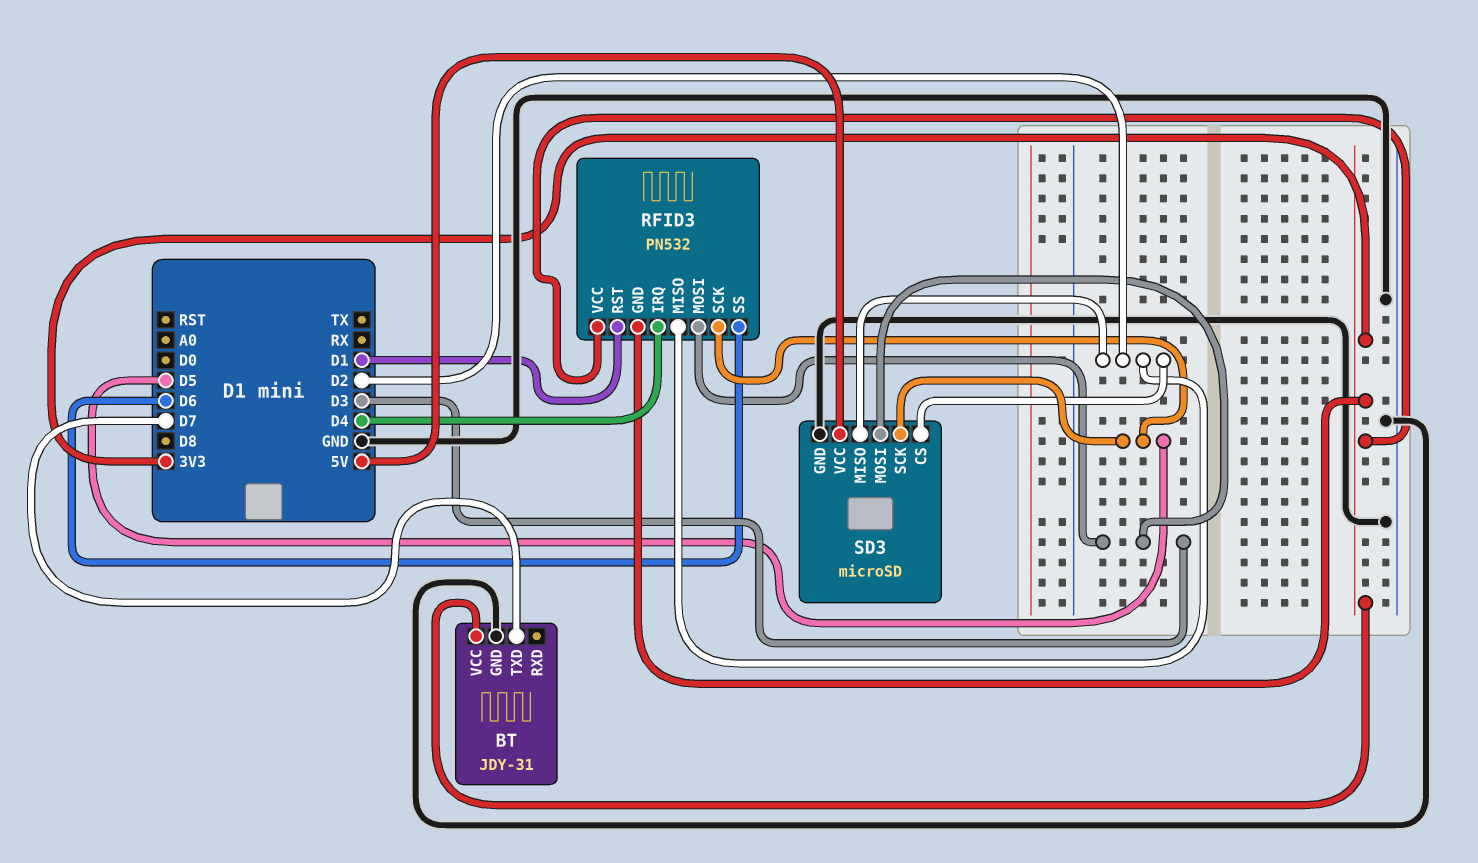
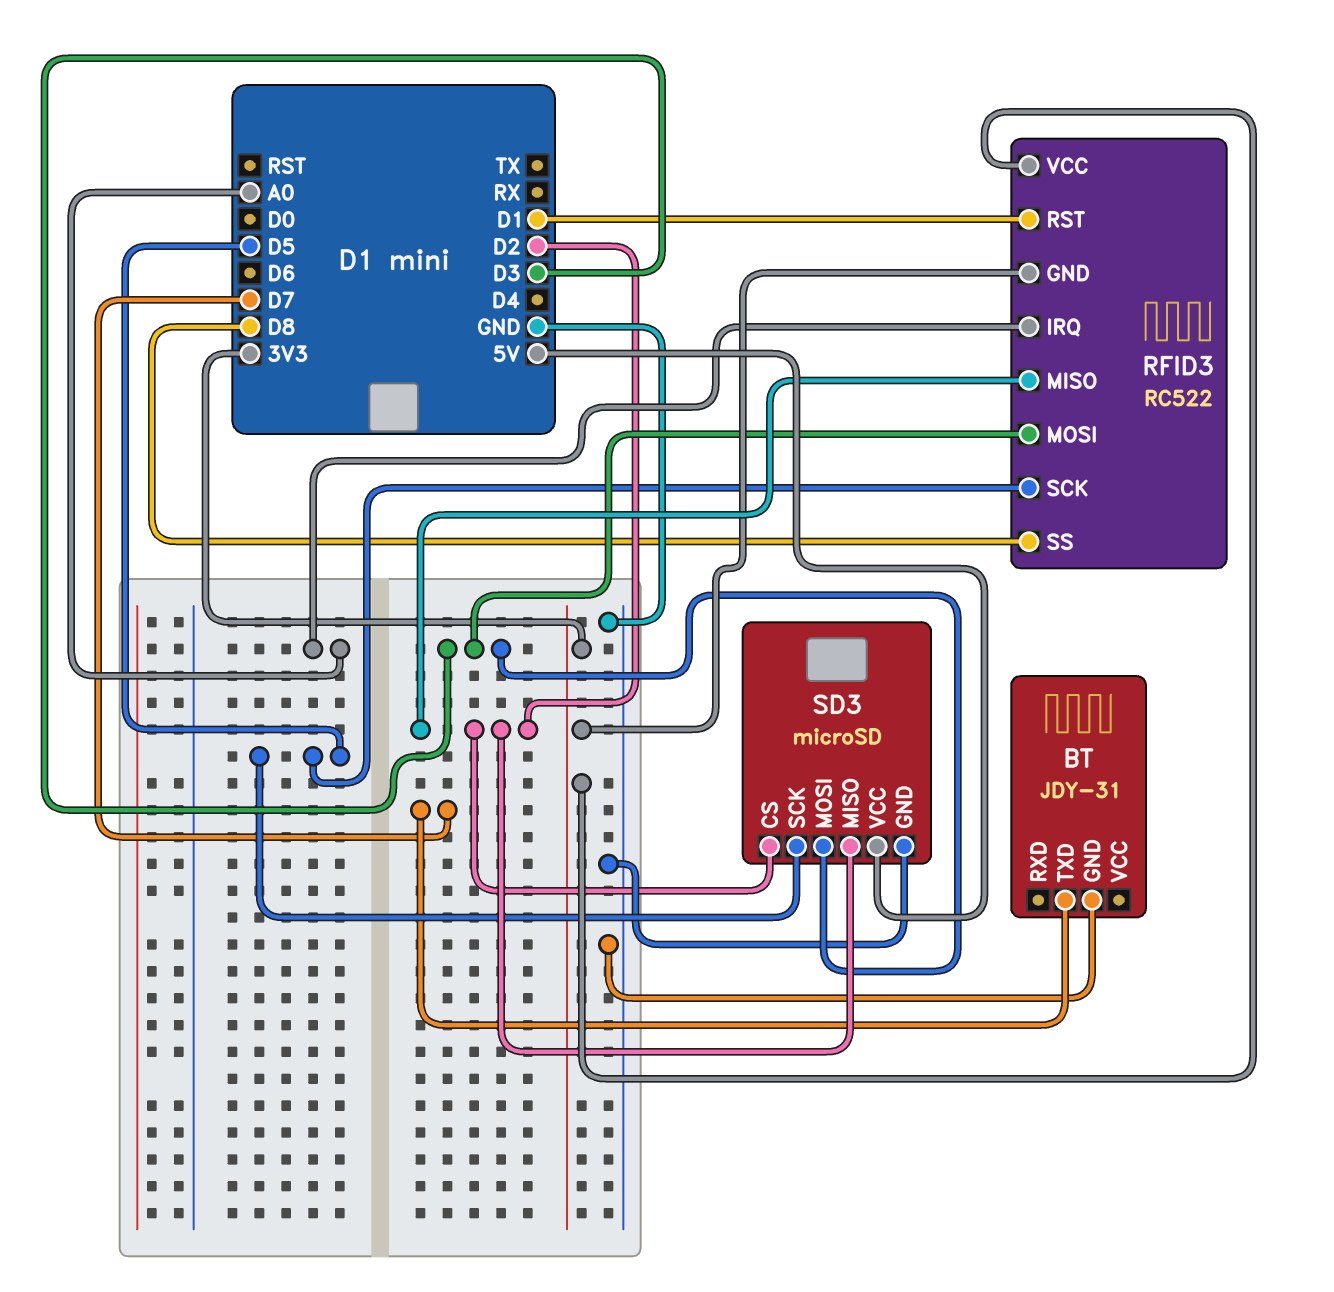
BT pin VCC: 3V3 -> none
RFID3: PN532 -> RC522
RFID3 pin IRQ: D4 -> A0
RFID3 pin SS: D6 -> D8

